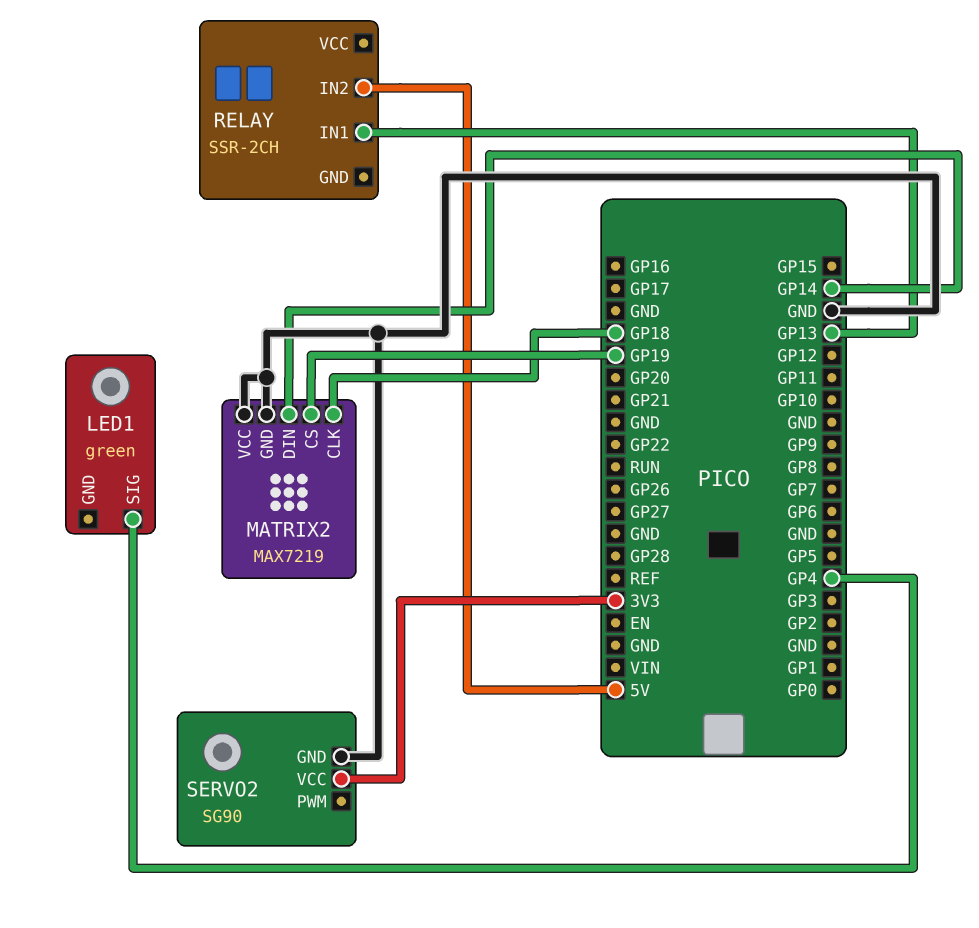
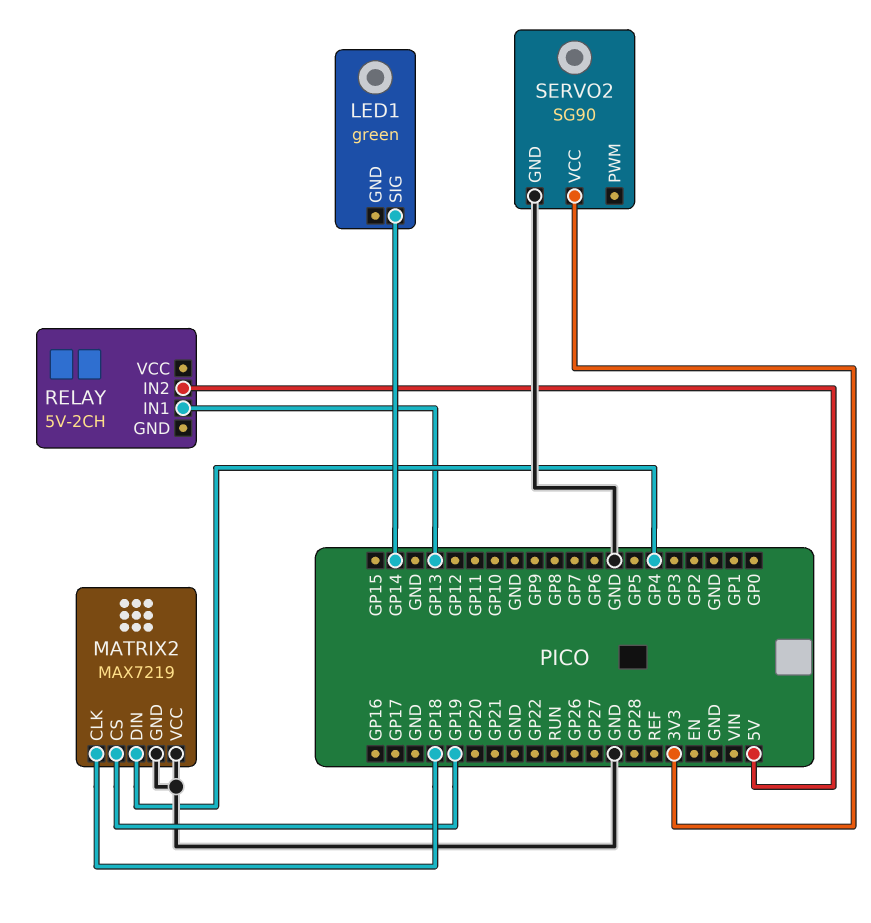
LED1 pin SIG: GP4 -> GP14
MATRIX2 pin DIN: GP14 -> GP4
RELAY: SSR-2CH -> 5V-2CH

